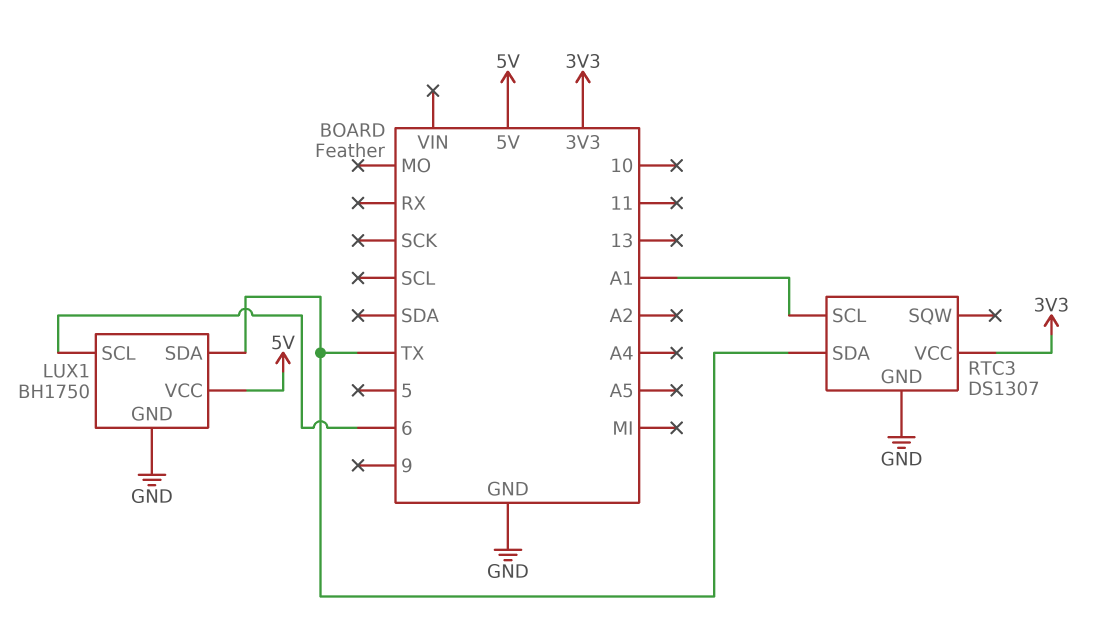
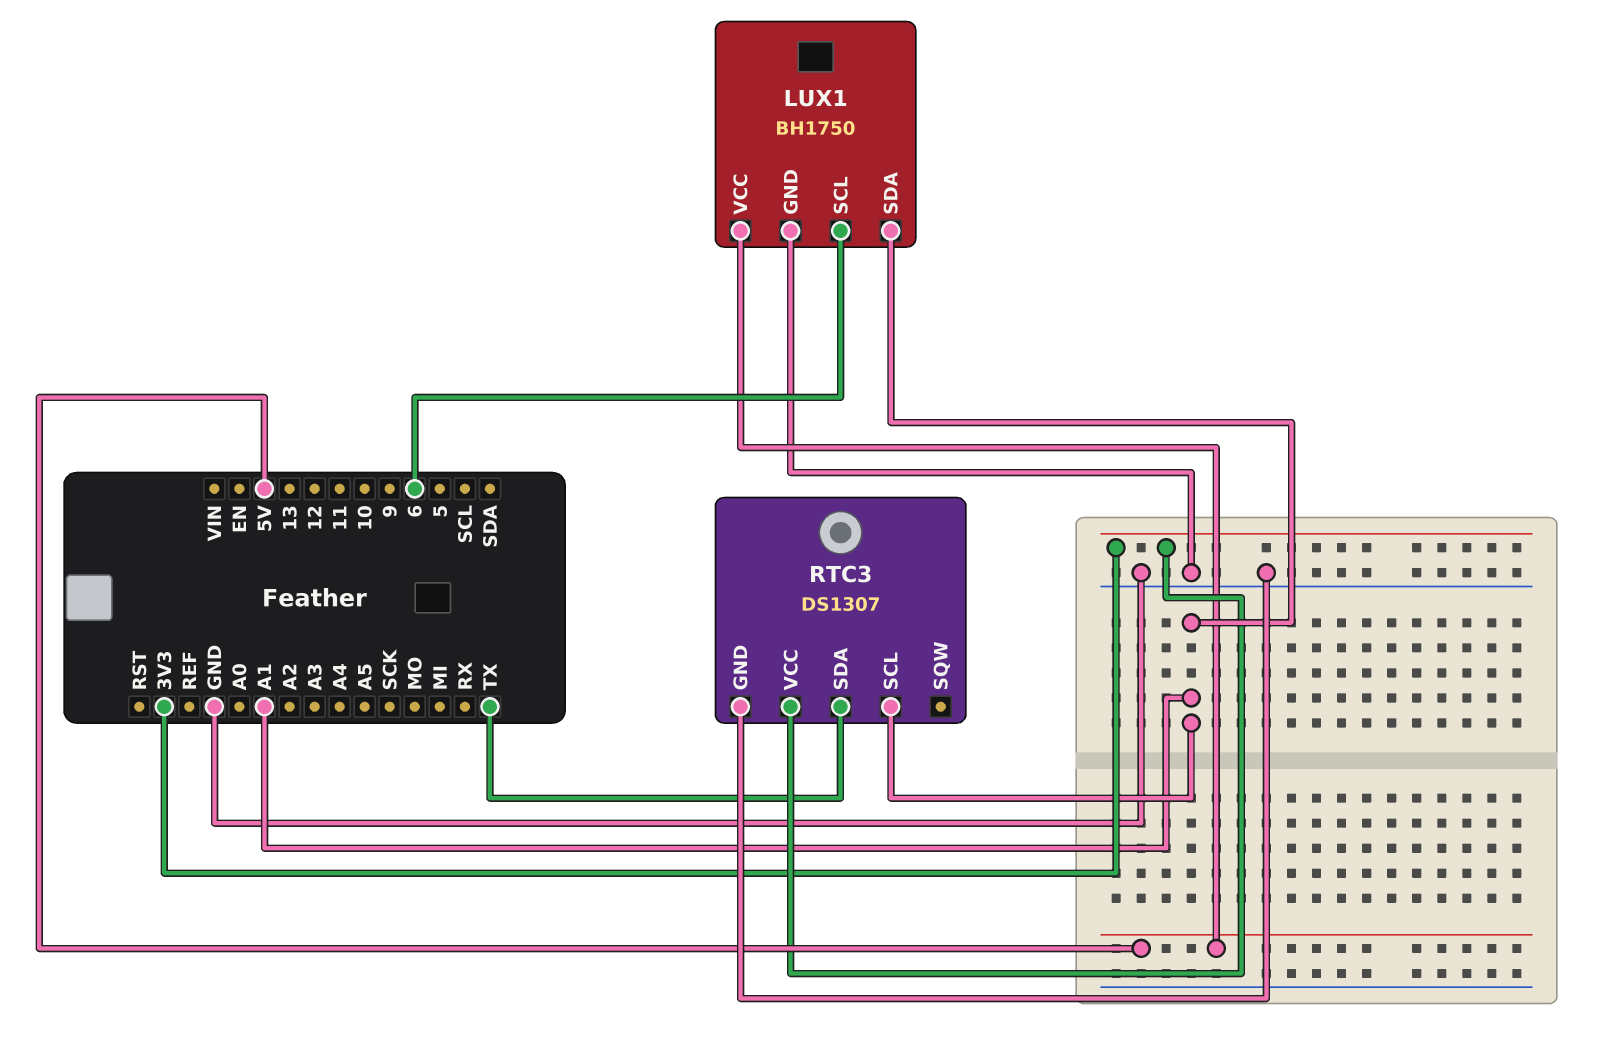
LUX1 pin SDA: TX -> A1

